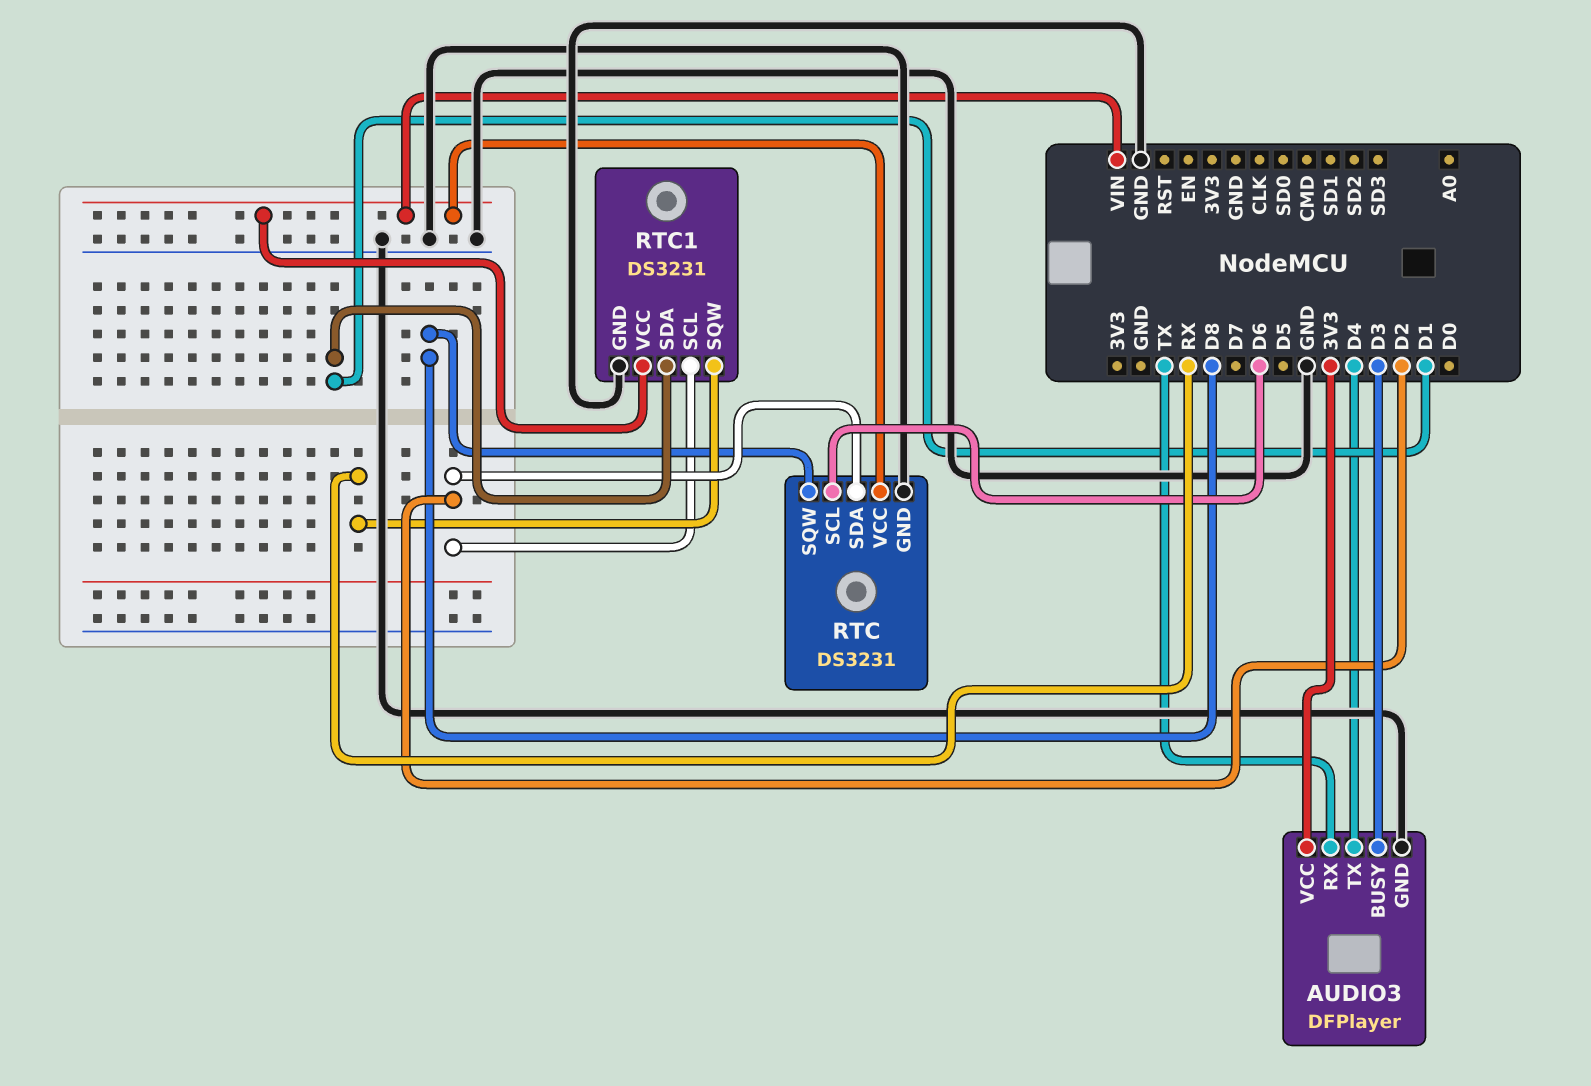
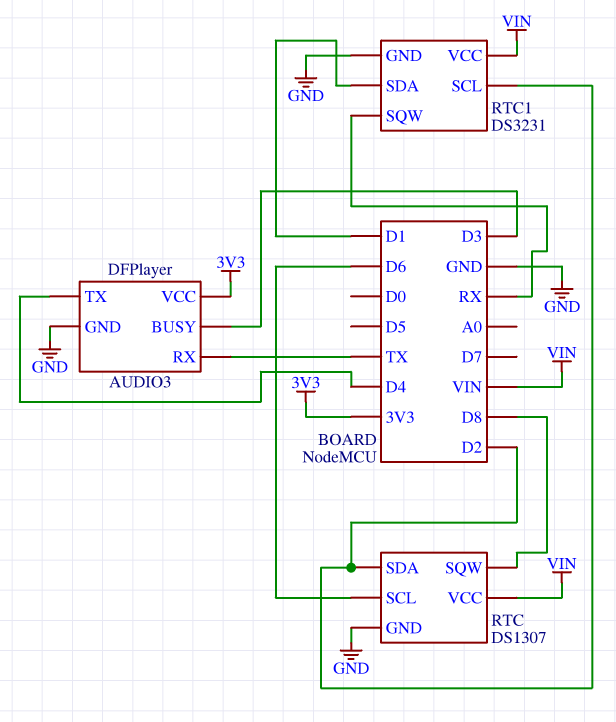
RTC: DS3231 -> DS1307

